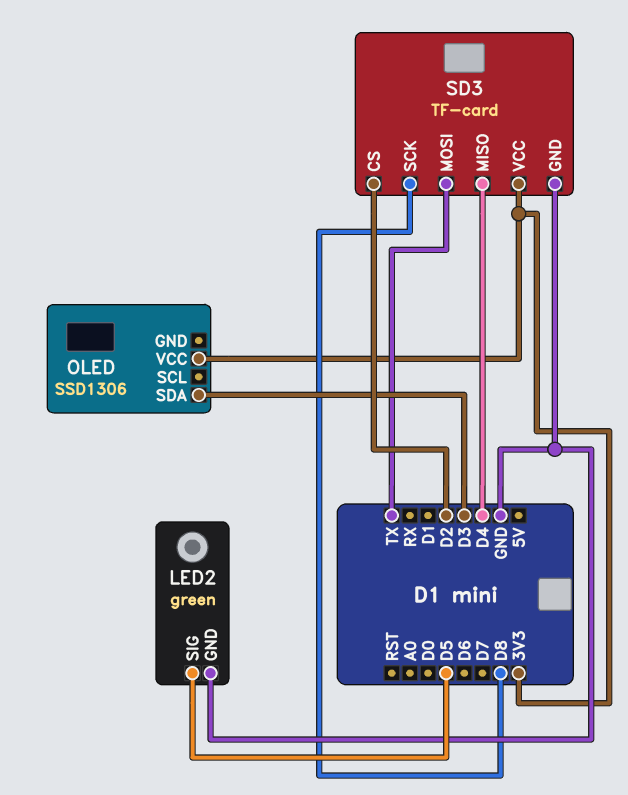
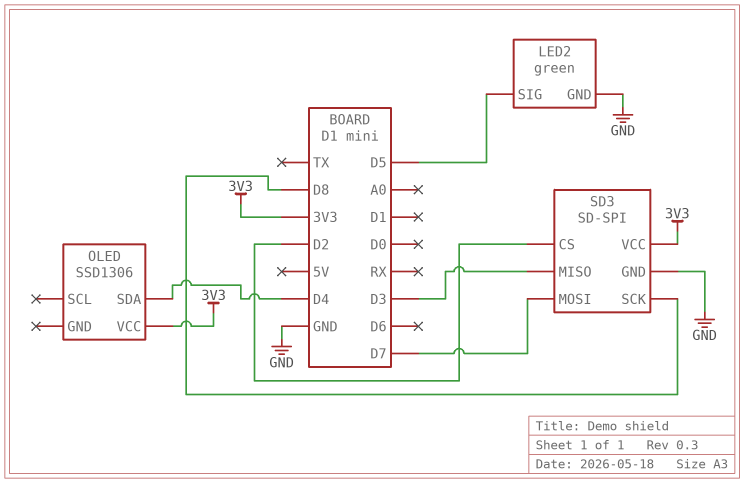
OLED pin SDA: D3 -> D4
SD3: TF-card -> SD-SPI
SD3 pin MISO: D4 -> D3
SD3 pin MOSI: TX -> D7

